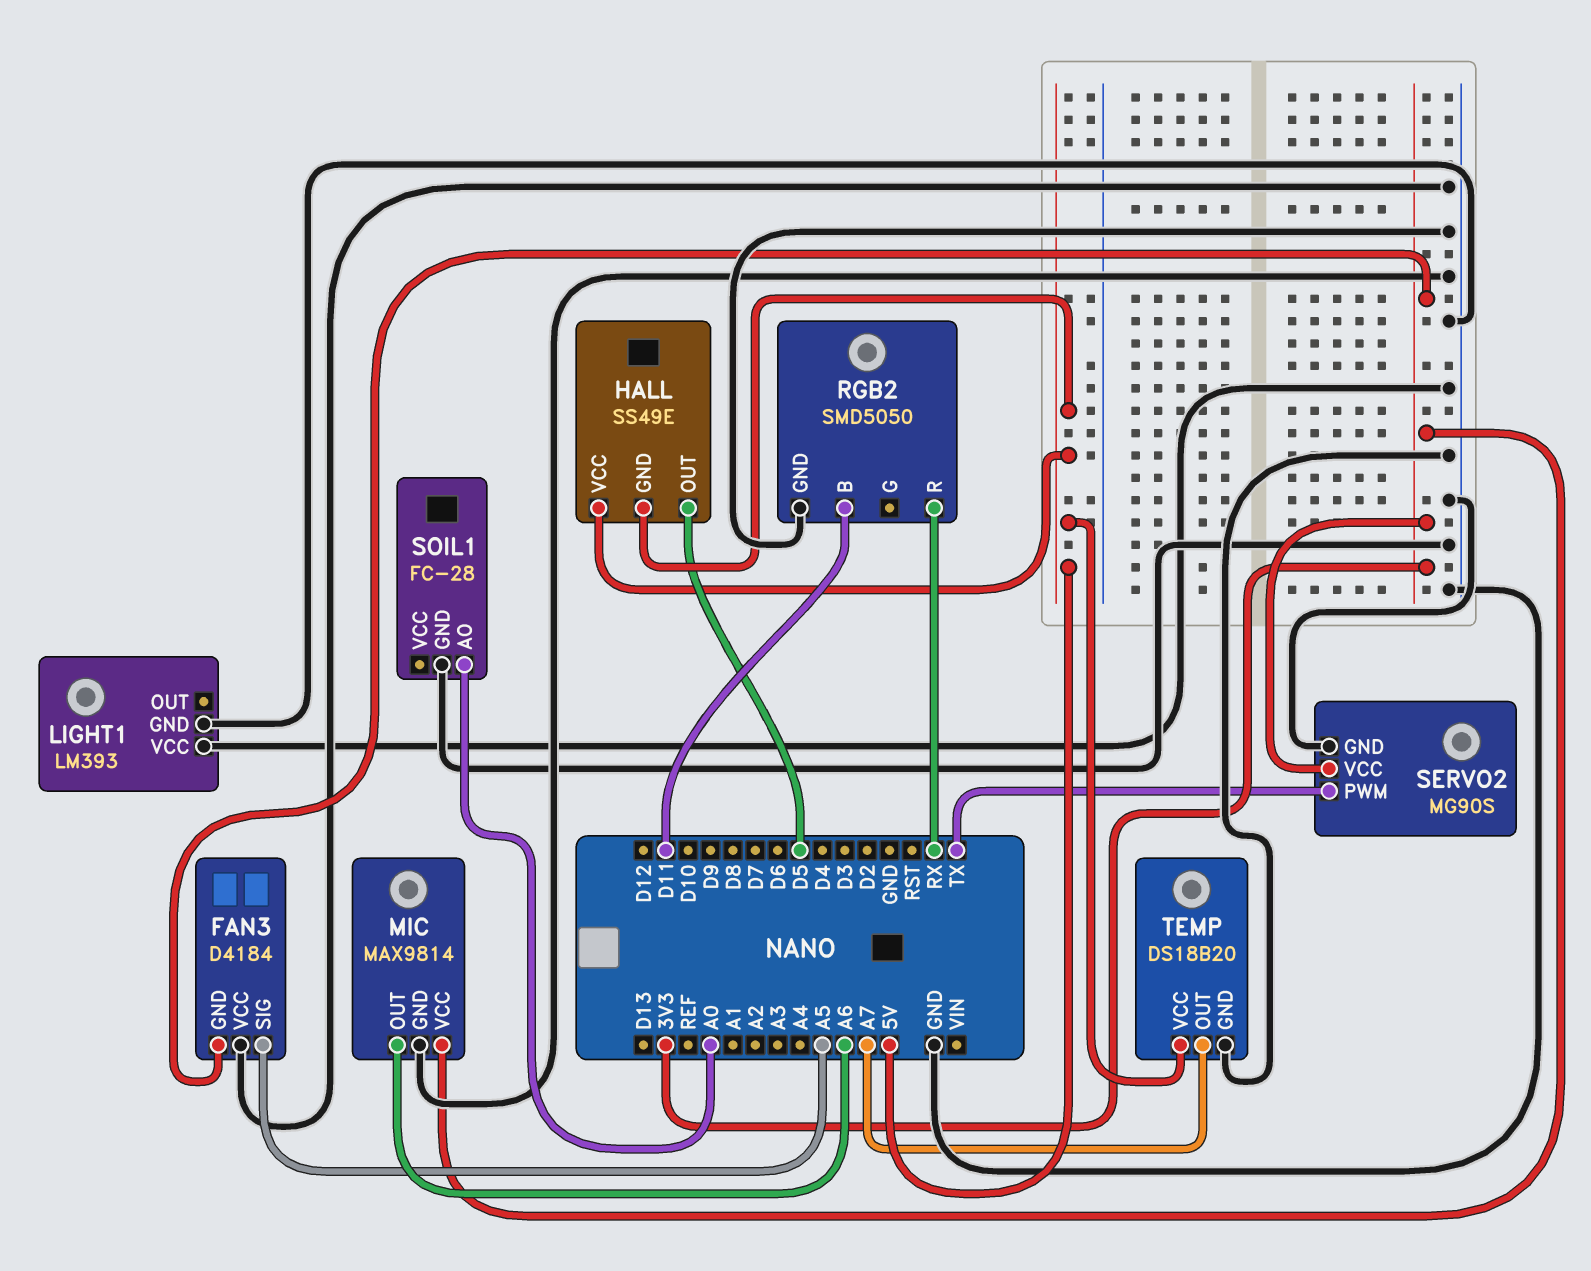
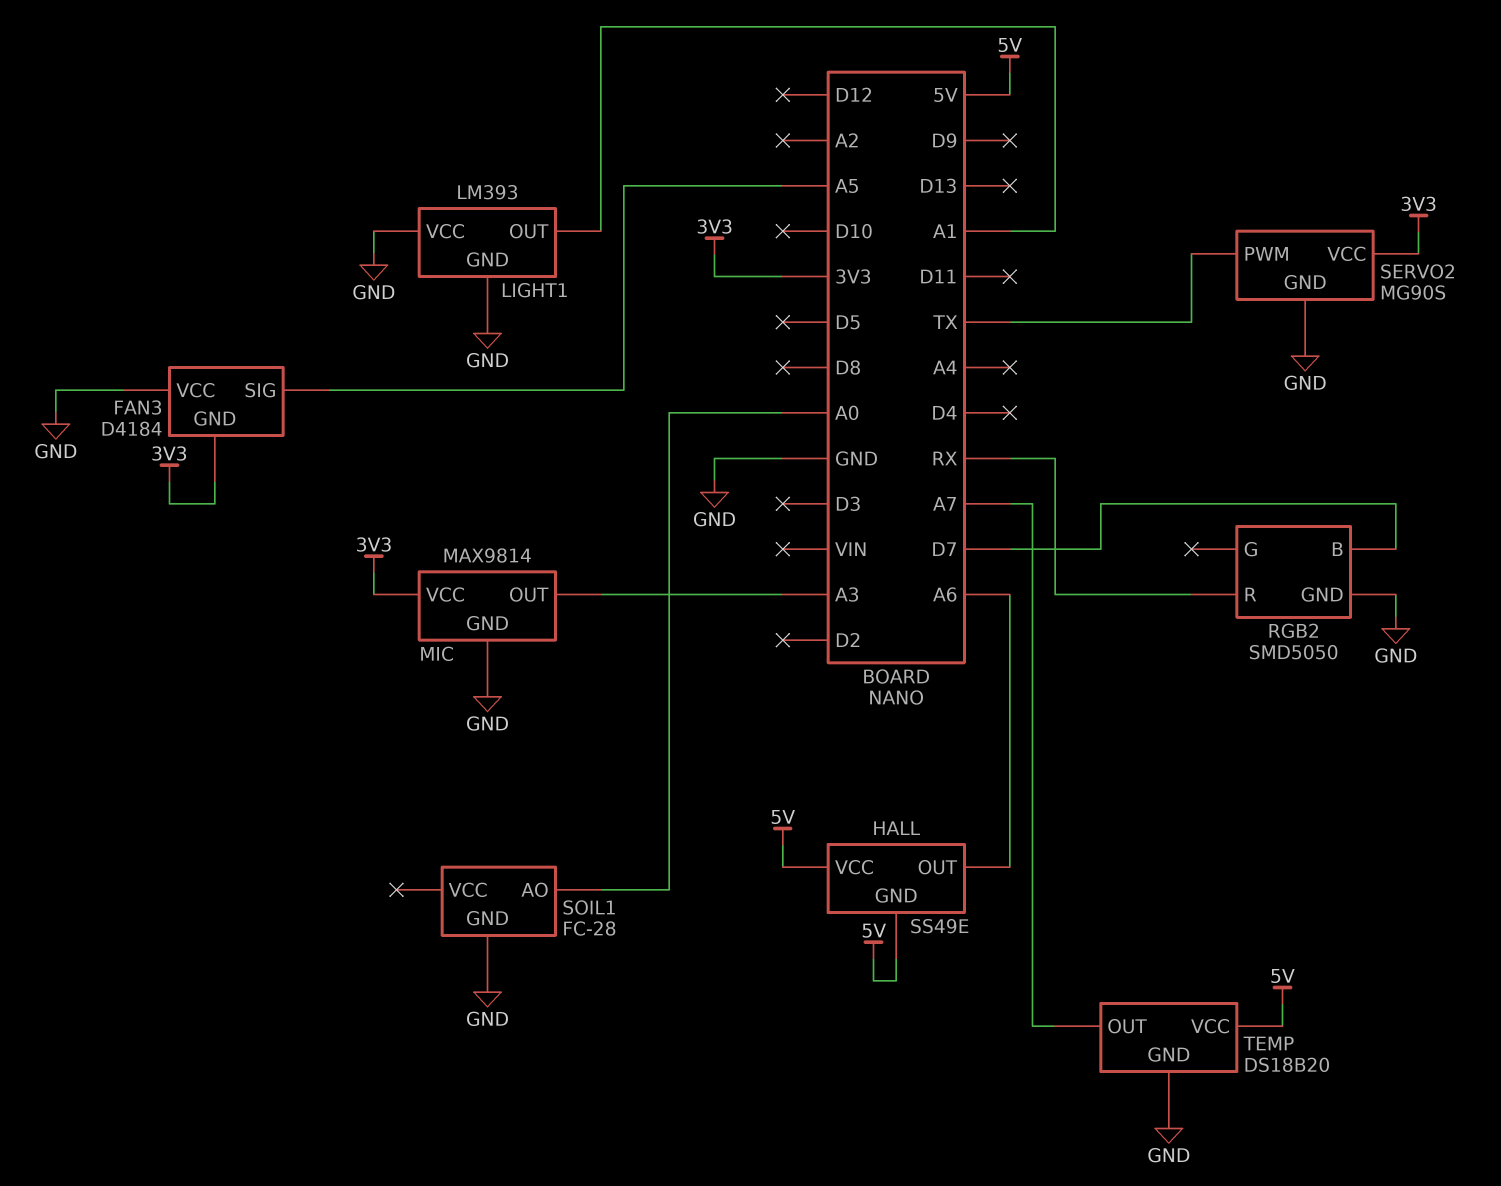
HALL pin OUT: D5 -> A6
LIGHT1 pin OUT: none -> A1
MIC pin OUT: A6 -> A3
RGB2 pin B: D11 -> D7

